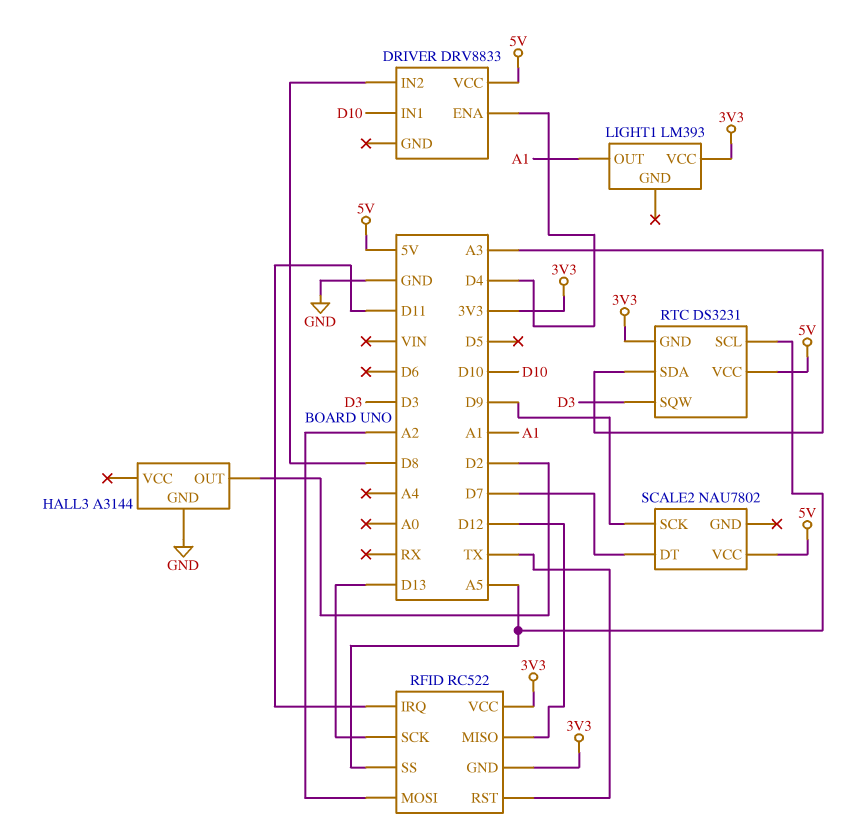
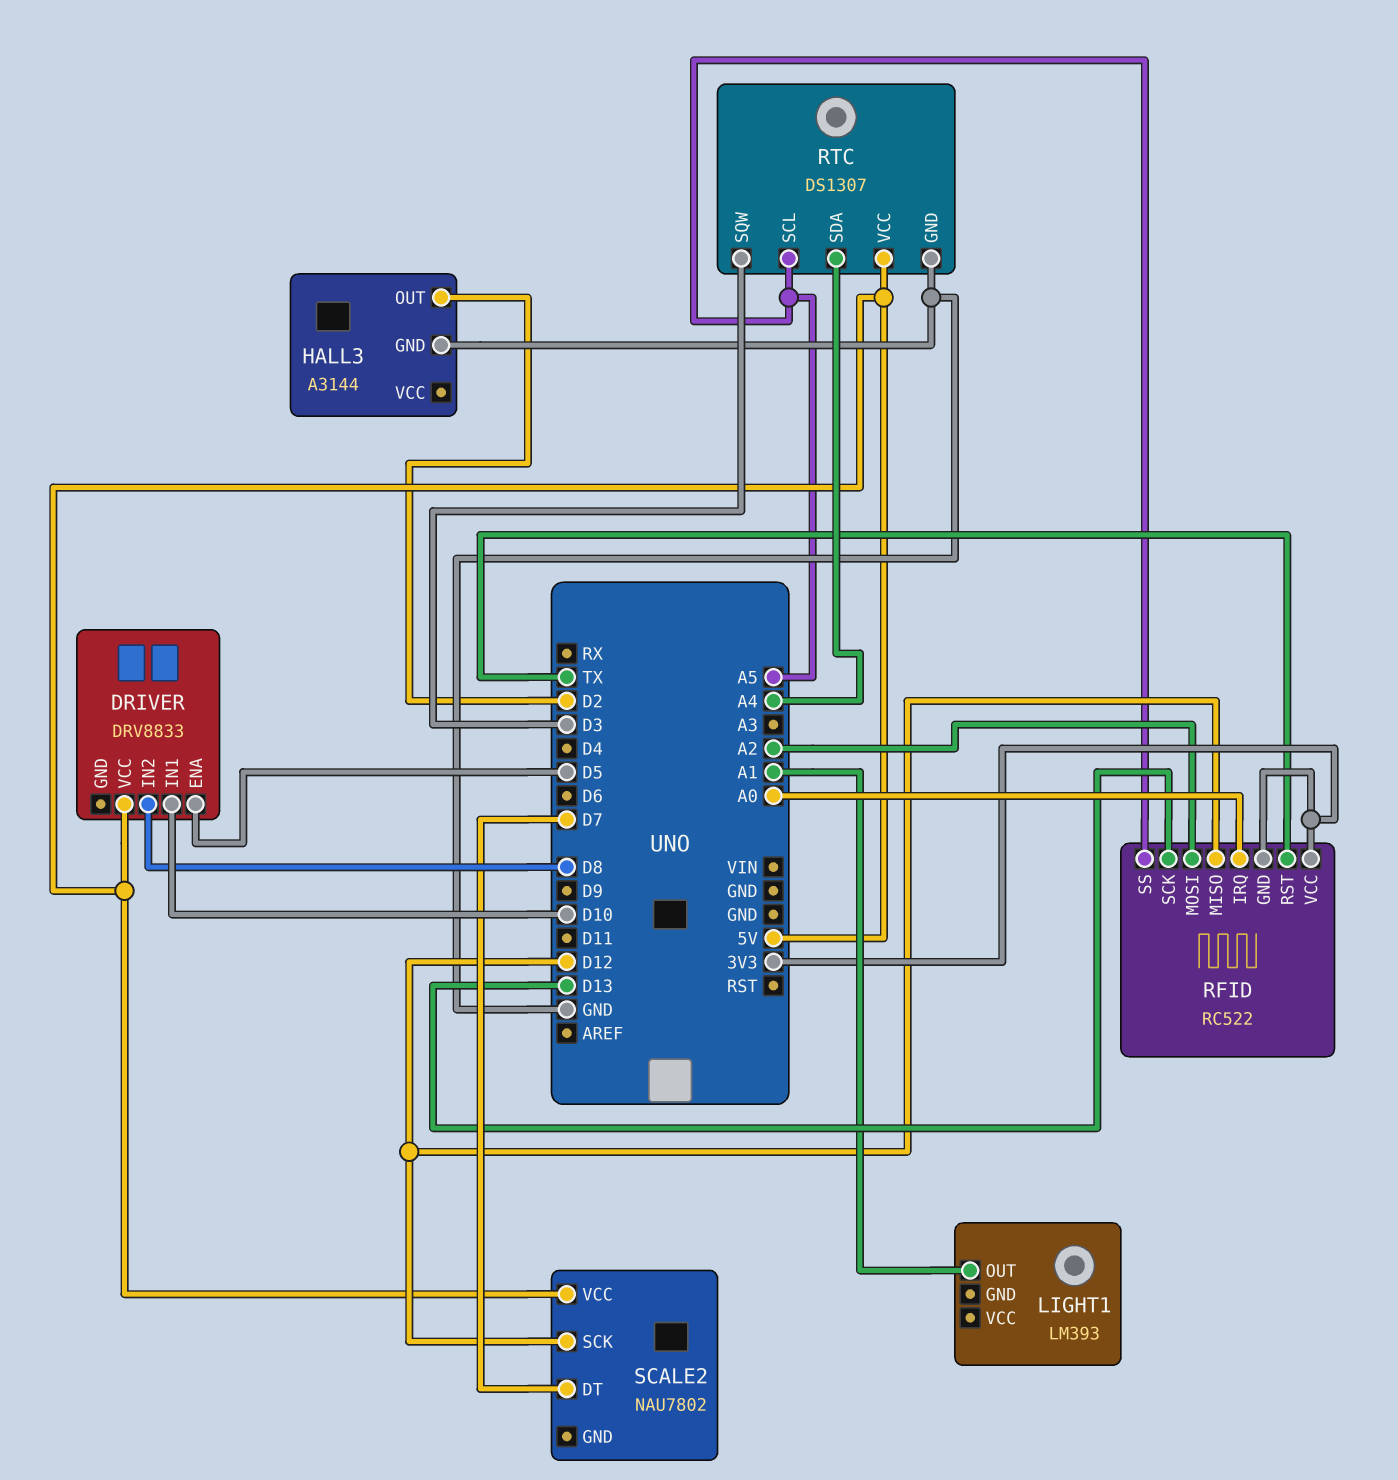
DRIVER pin ENA: D4 -> D5
LIGHT1 pin VCC: 3V3 -> none
RFID pin IRQ: D11 -> A0
RTC: DS3231 -> DS1307
RTC pin GND: 3V3 -> GND
RTC pin SDA: A3 -> A4
SCALE2 pin SCK: D9 -> D12

